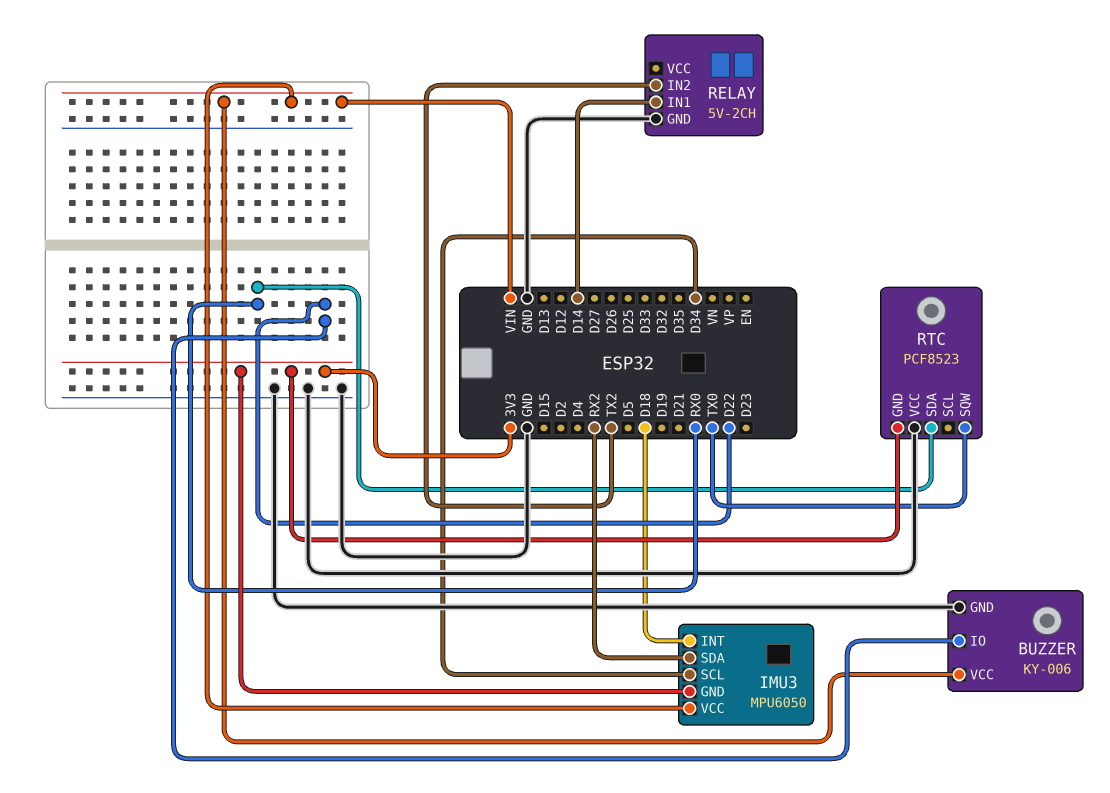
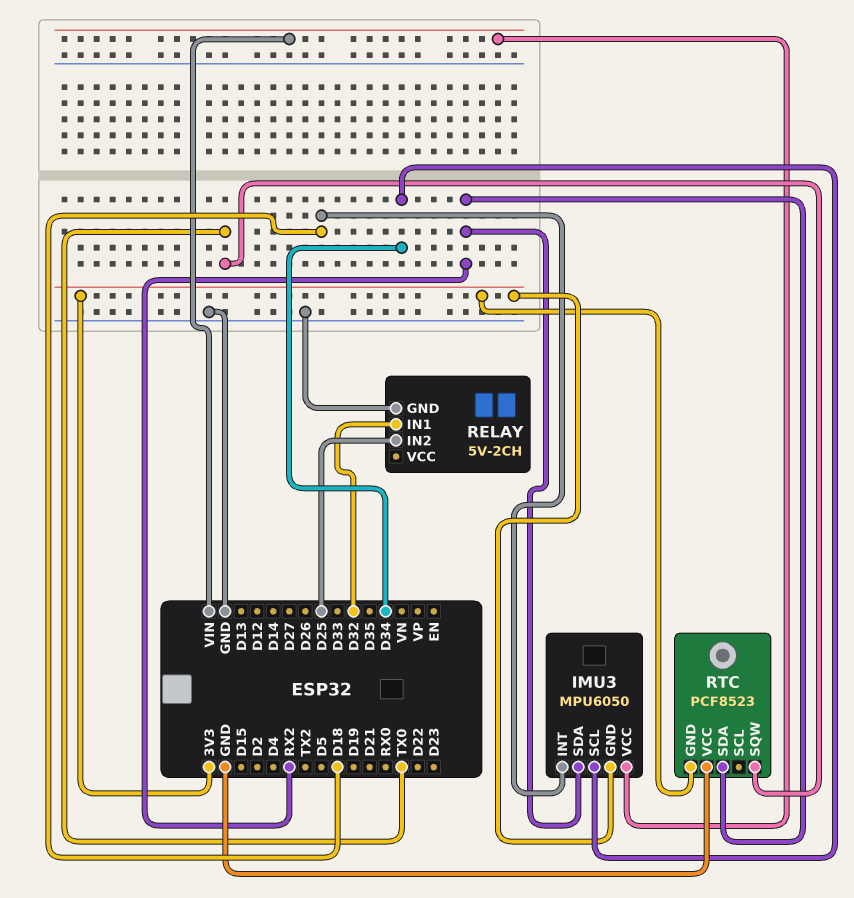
BUZZER: KY-006 -> none
BUZZER pin GND: GND -> none
BUZZER pin IO: D22 -> none
BUZZER pin VCC: VIN -> none
RELAY pin IN1: D14 -> D32
RELAY pin IN2: TX2 -> D25
RTC pin SDA: RX0 -> RX2

